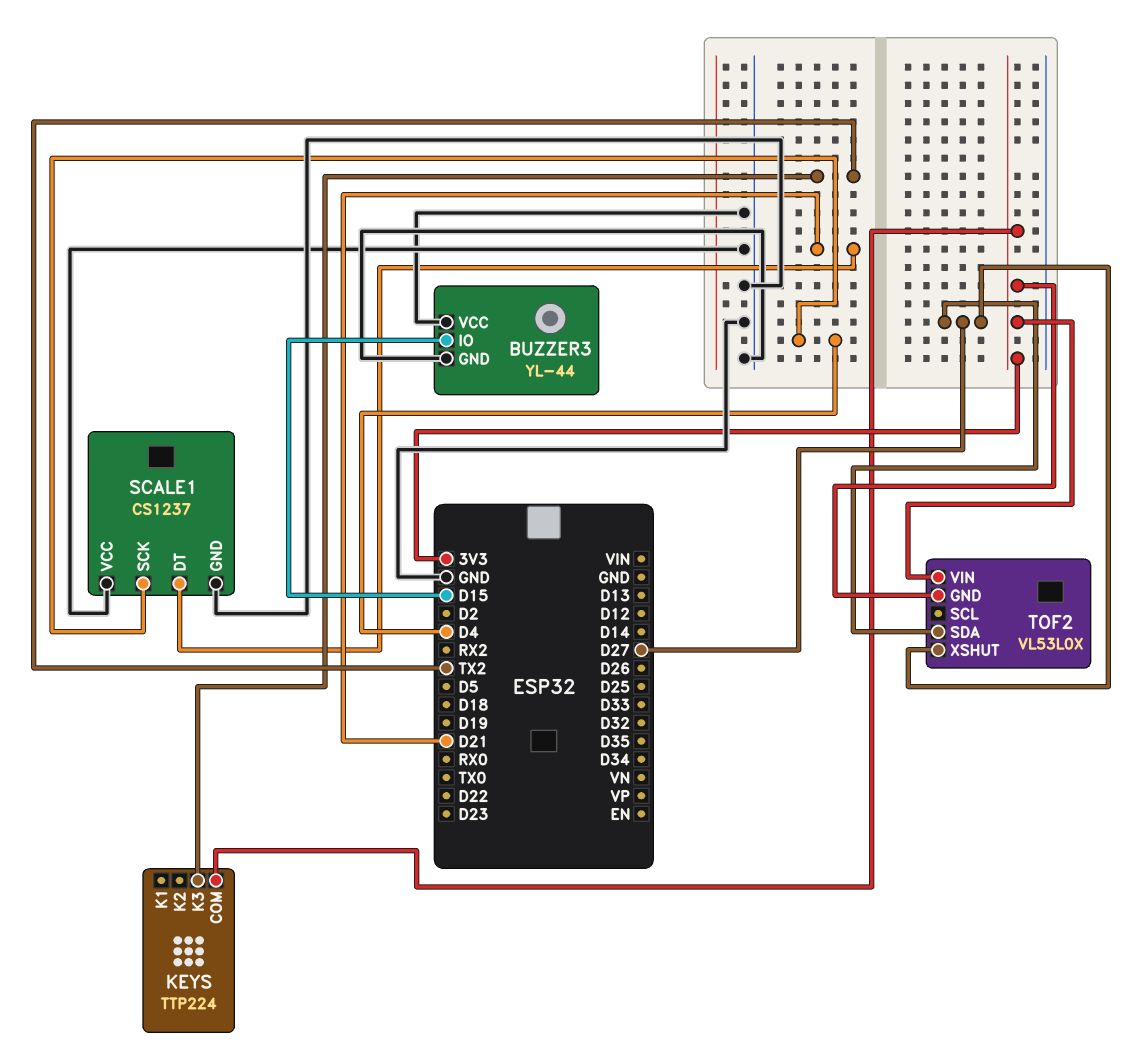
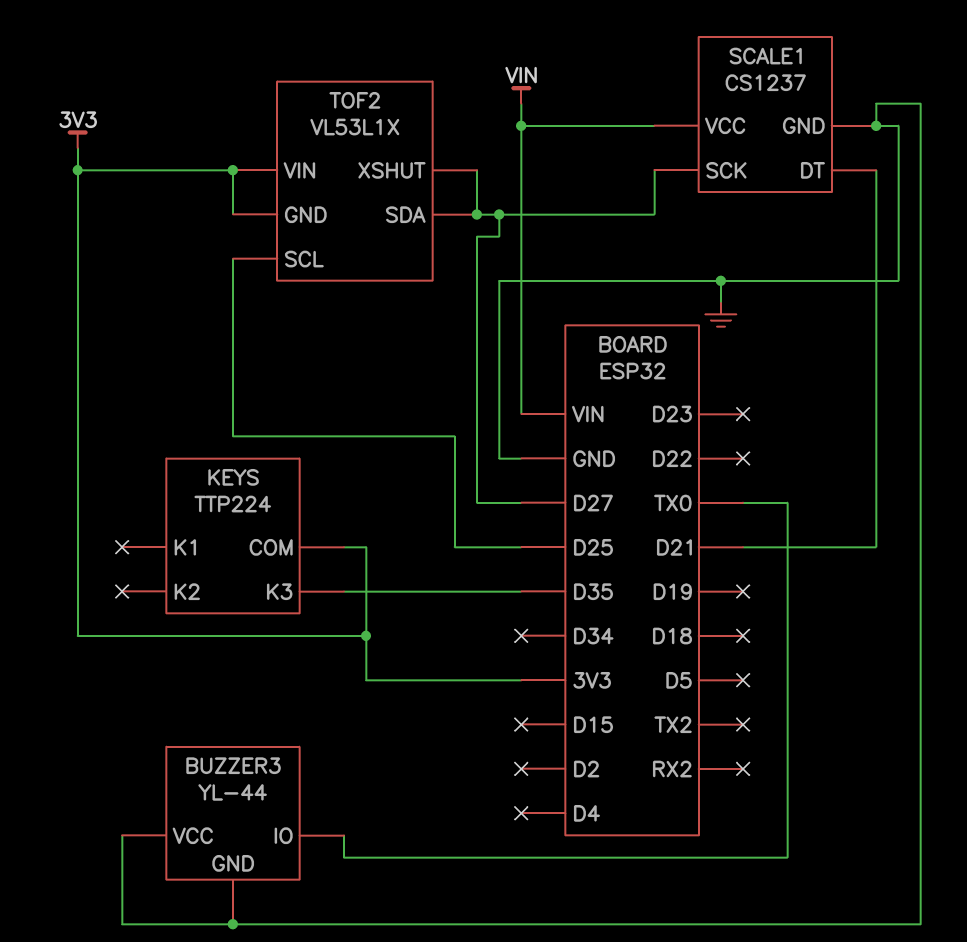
BUZZER3 pin IO: D15 -> TX0
KEYS pin K3: TX2 -> D35
SCALE1 pin SCK: D4 -> D27
SCALE1 pin VCC: GND -> VIN
TOF2: VL53L0X -> VL53L1X
TOF2 pin SCL: none -> D25

